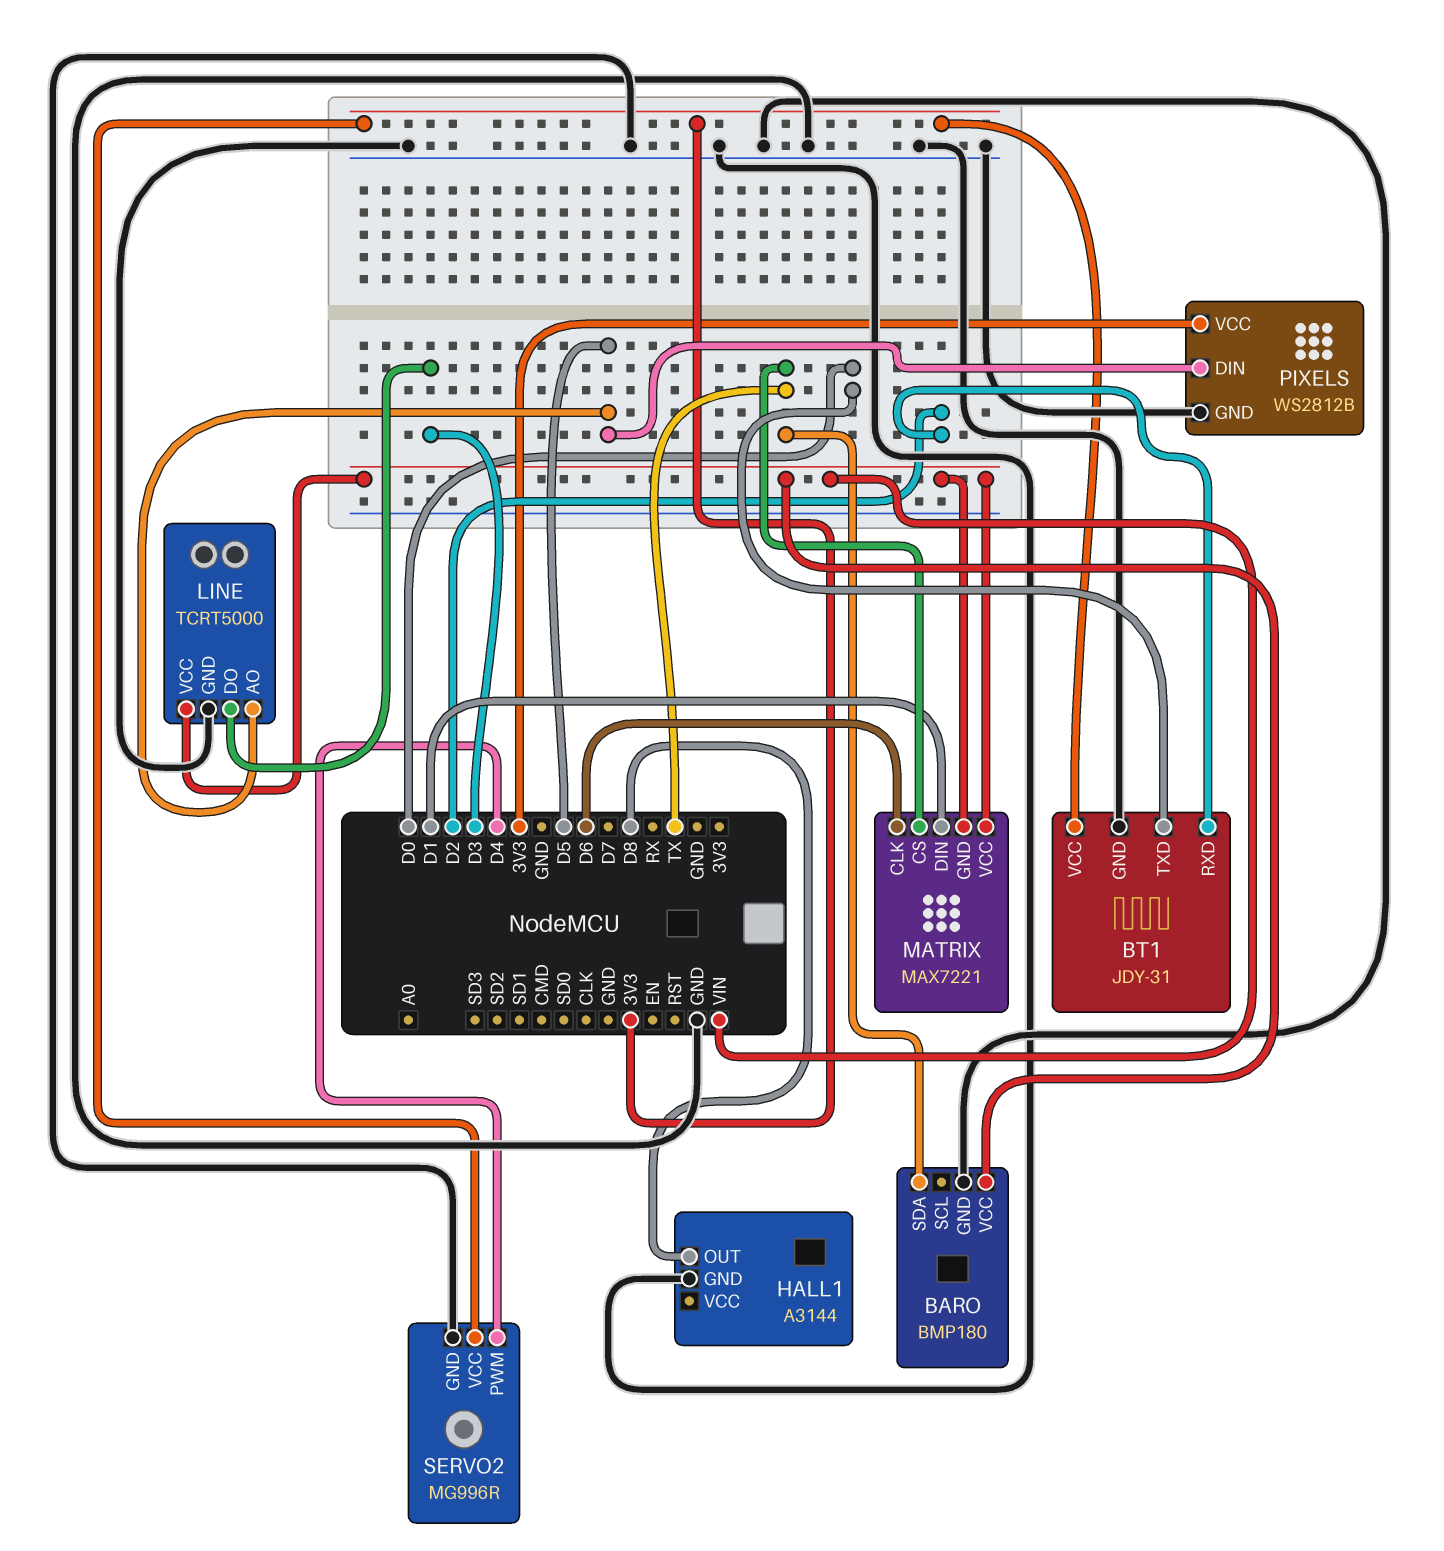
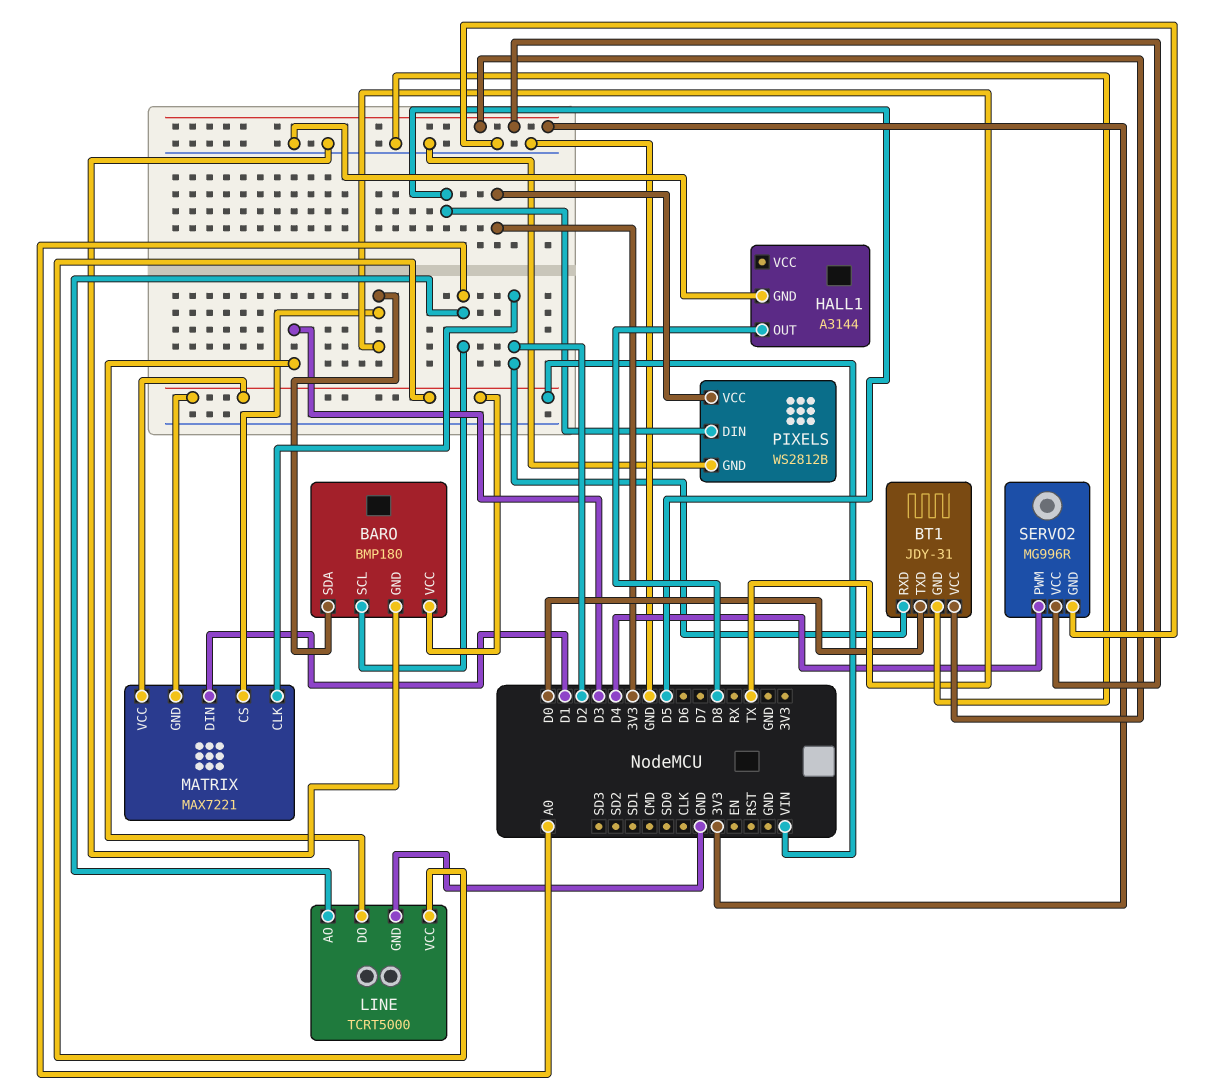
BARO pin SCL: none -> A0
LINE pin AO: D5 -> A0
MATRIX pin CLK: D6 -> D2

